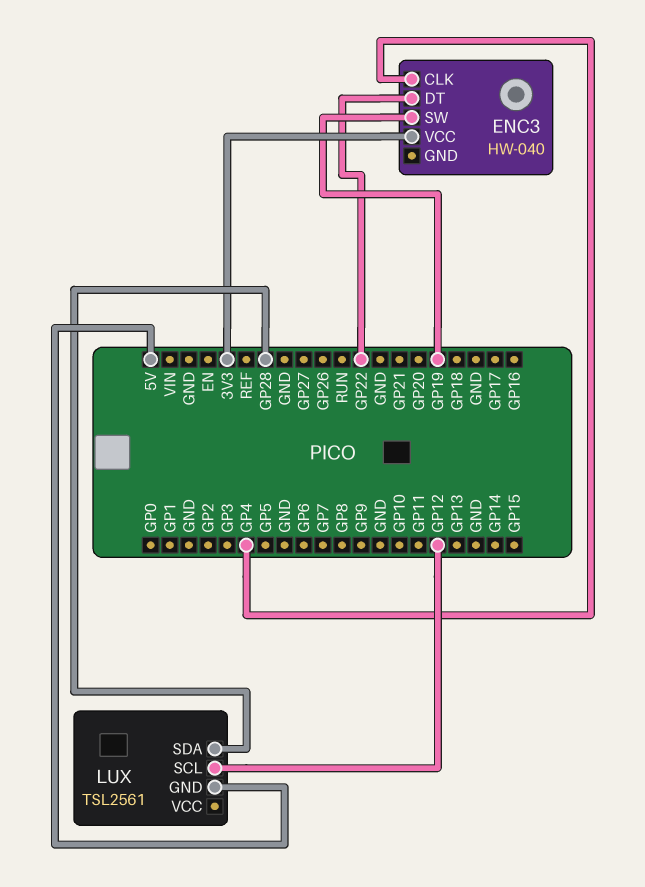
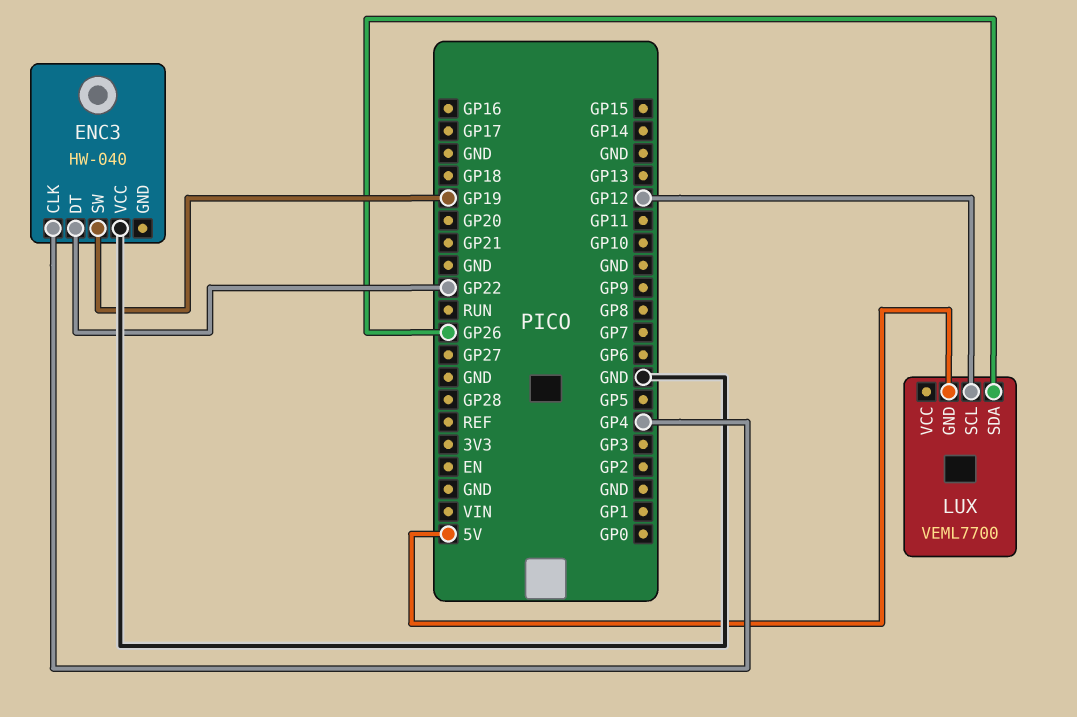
ENC3 pin VCC: 3V3 -> GND
LUX: TSL2561 -> VEML7700
LUX pin SDA: GP28 -> GP26

